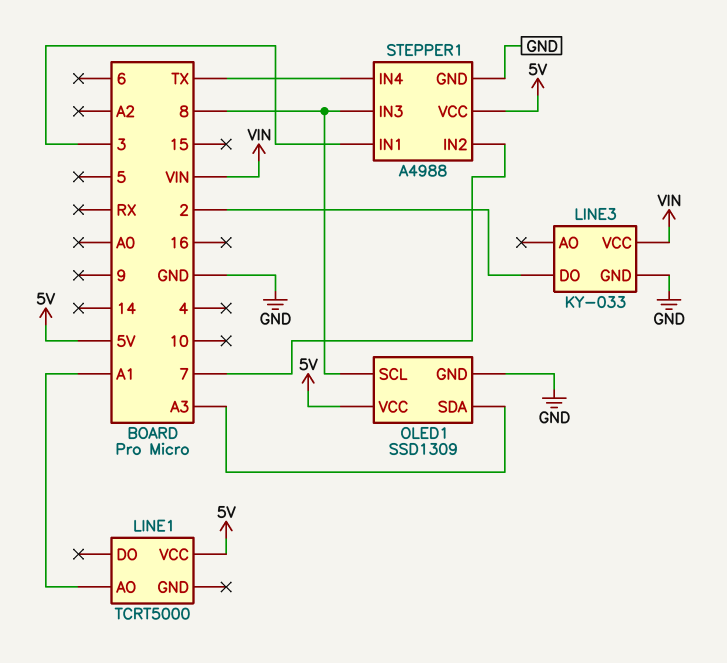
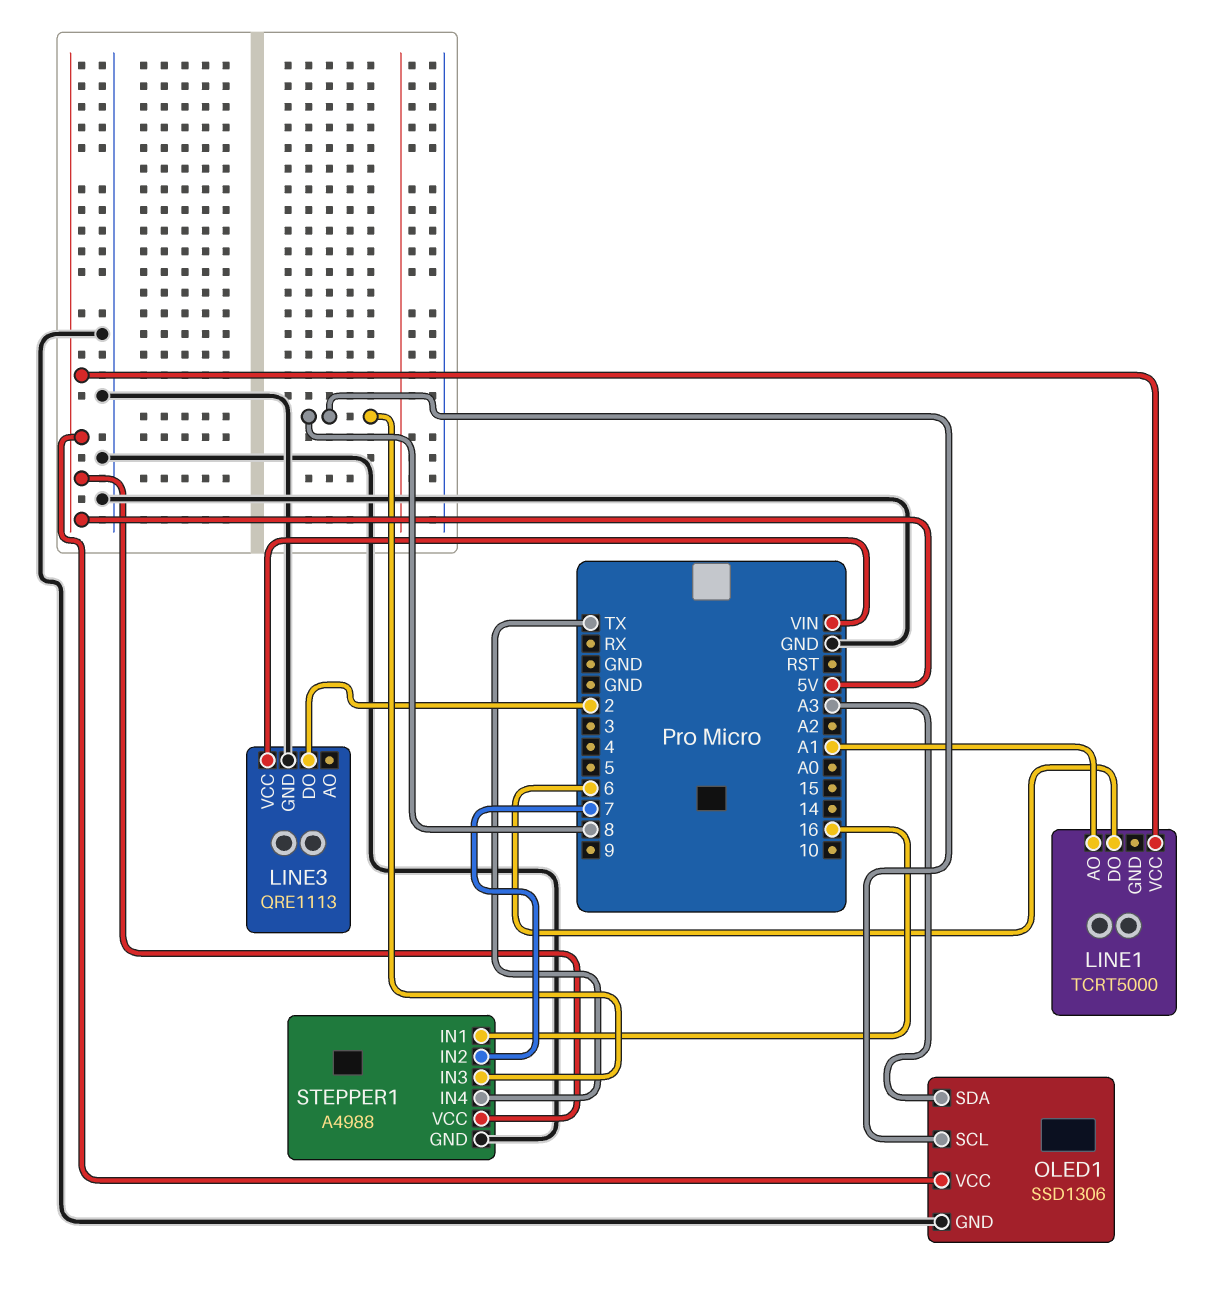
LINE1 pin DO: none -> 6
LINE3: KY-033 -> QRE1113
OLED1: SSD1309 -> SSD1306
STEPPER1 pin IN1: 3 -> 16

